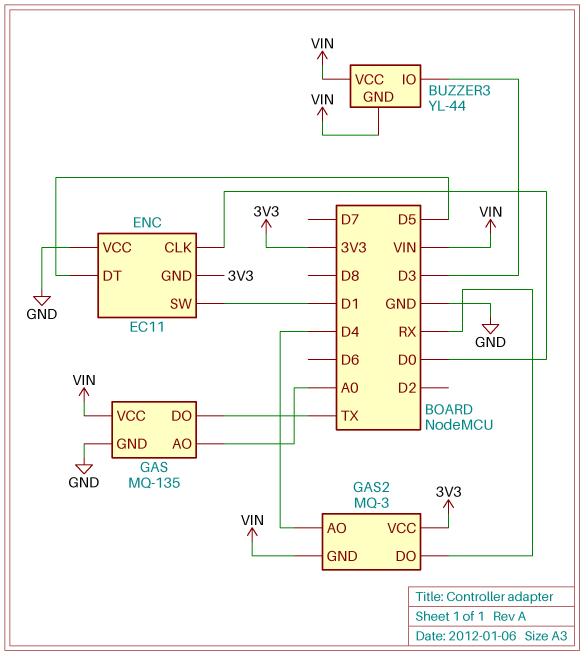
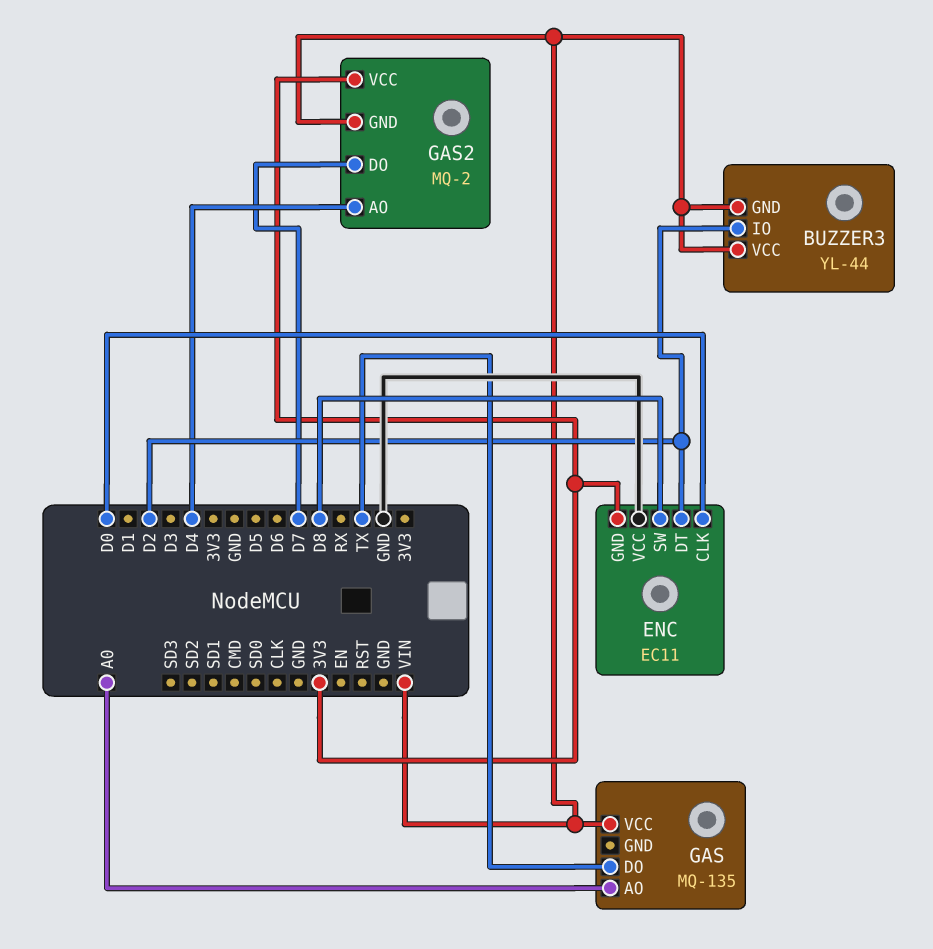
BUZZER3 pin IO: D3 -> D2
ENC pin DT: D5 -> D2
ENC pin SW: D1 -> D8
GAS pin GND: GND -> none
GAS2: MQ-3 -> MQ-2
GAS2 pin DO: RX -> D7

